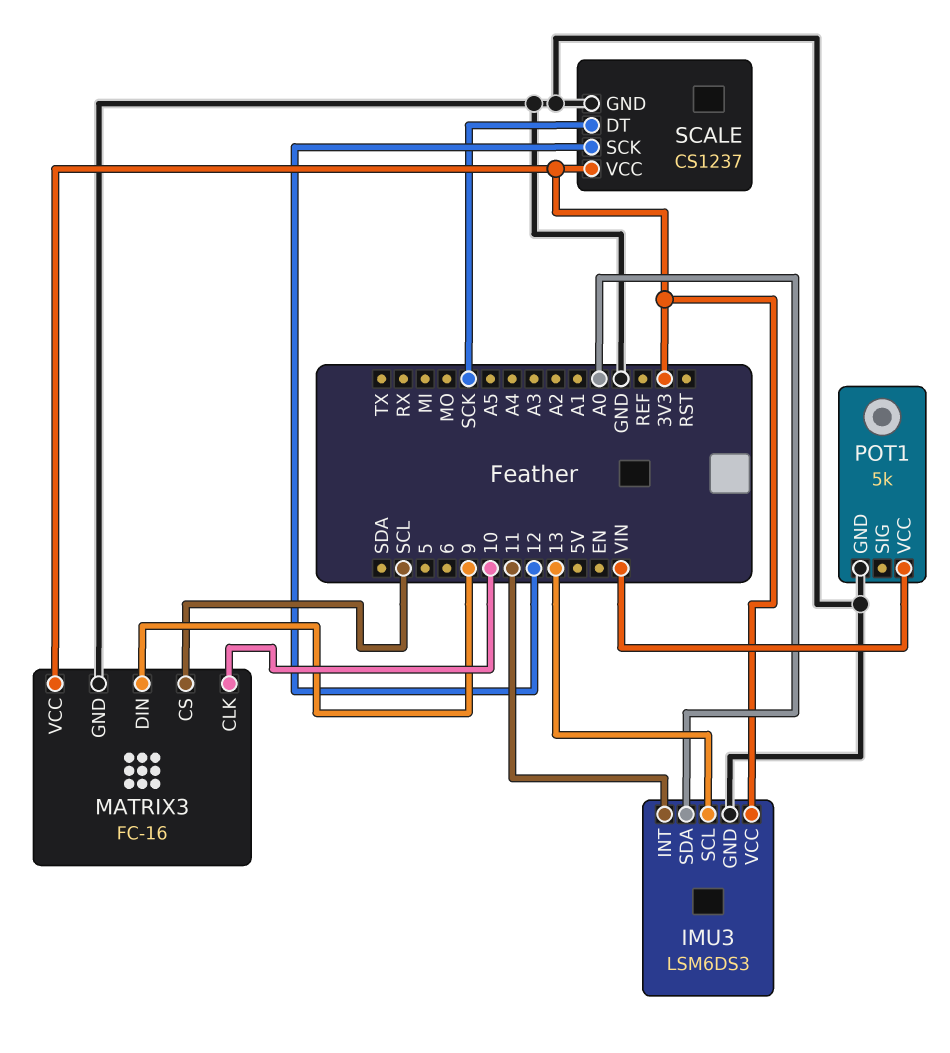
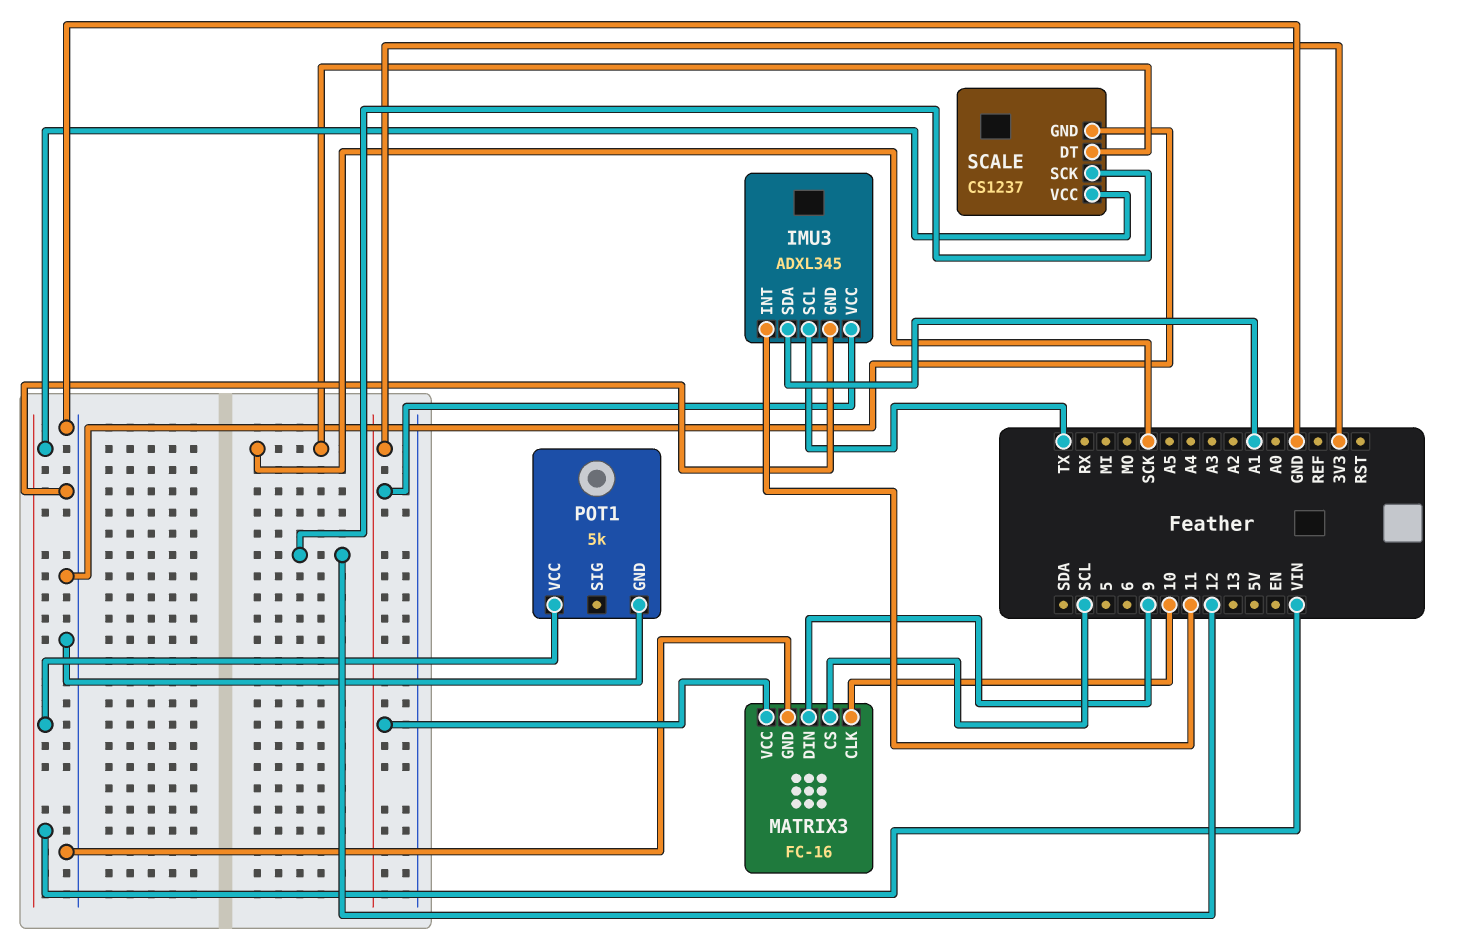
IMU3: LSM6DS3 -> ADXL345
IMU3 pin SCL: 13 -> TX
IMU3 pin SDA: A0 -> A1
SCALE pin VCC: 3V3 -> VIN

